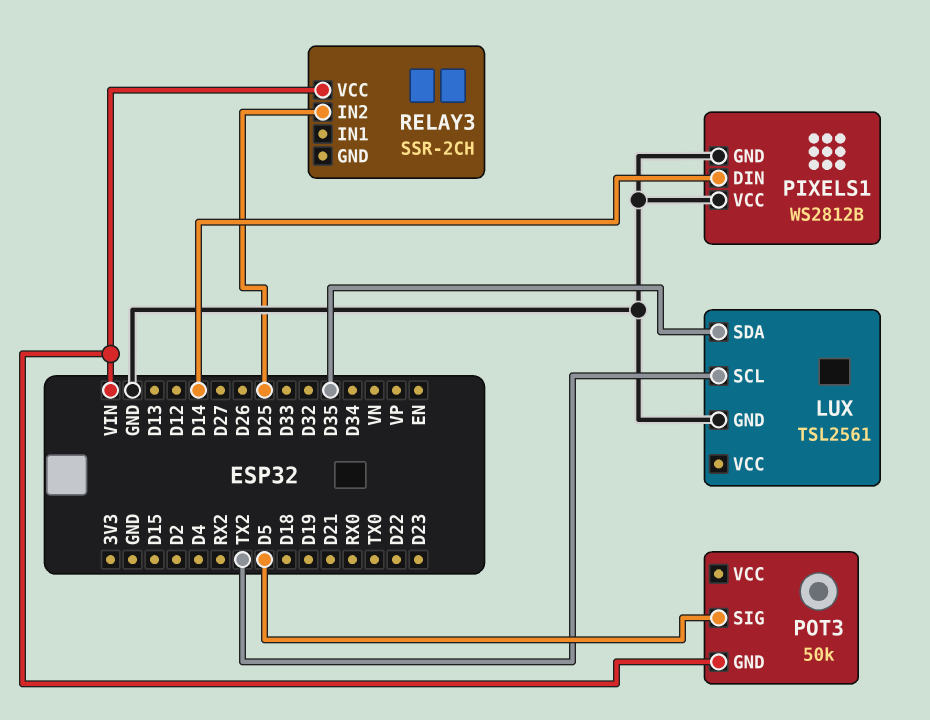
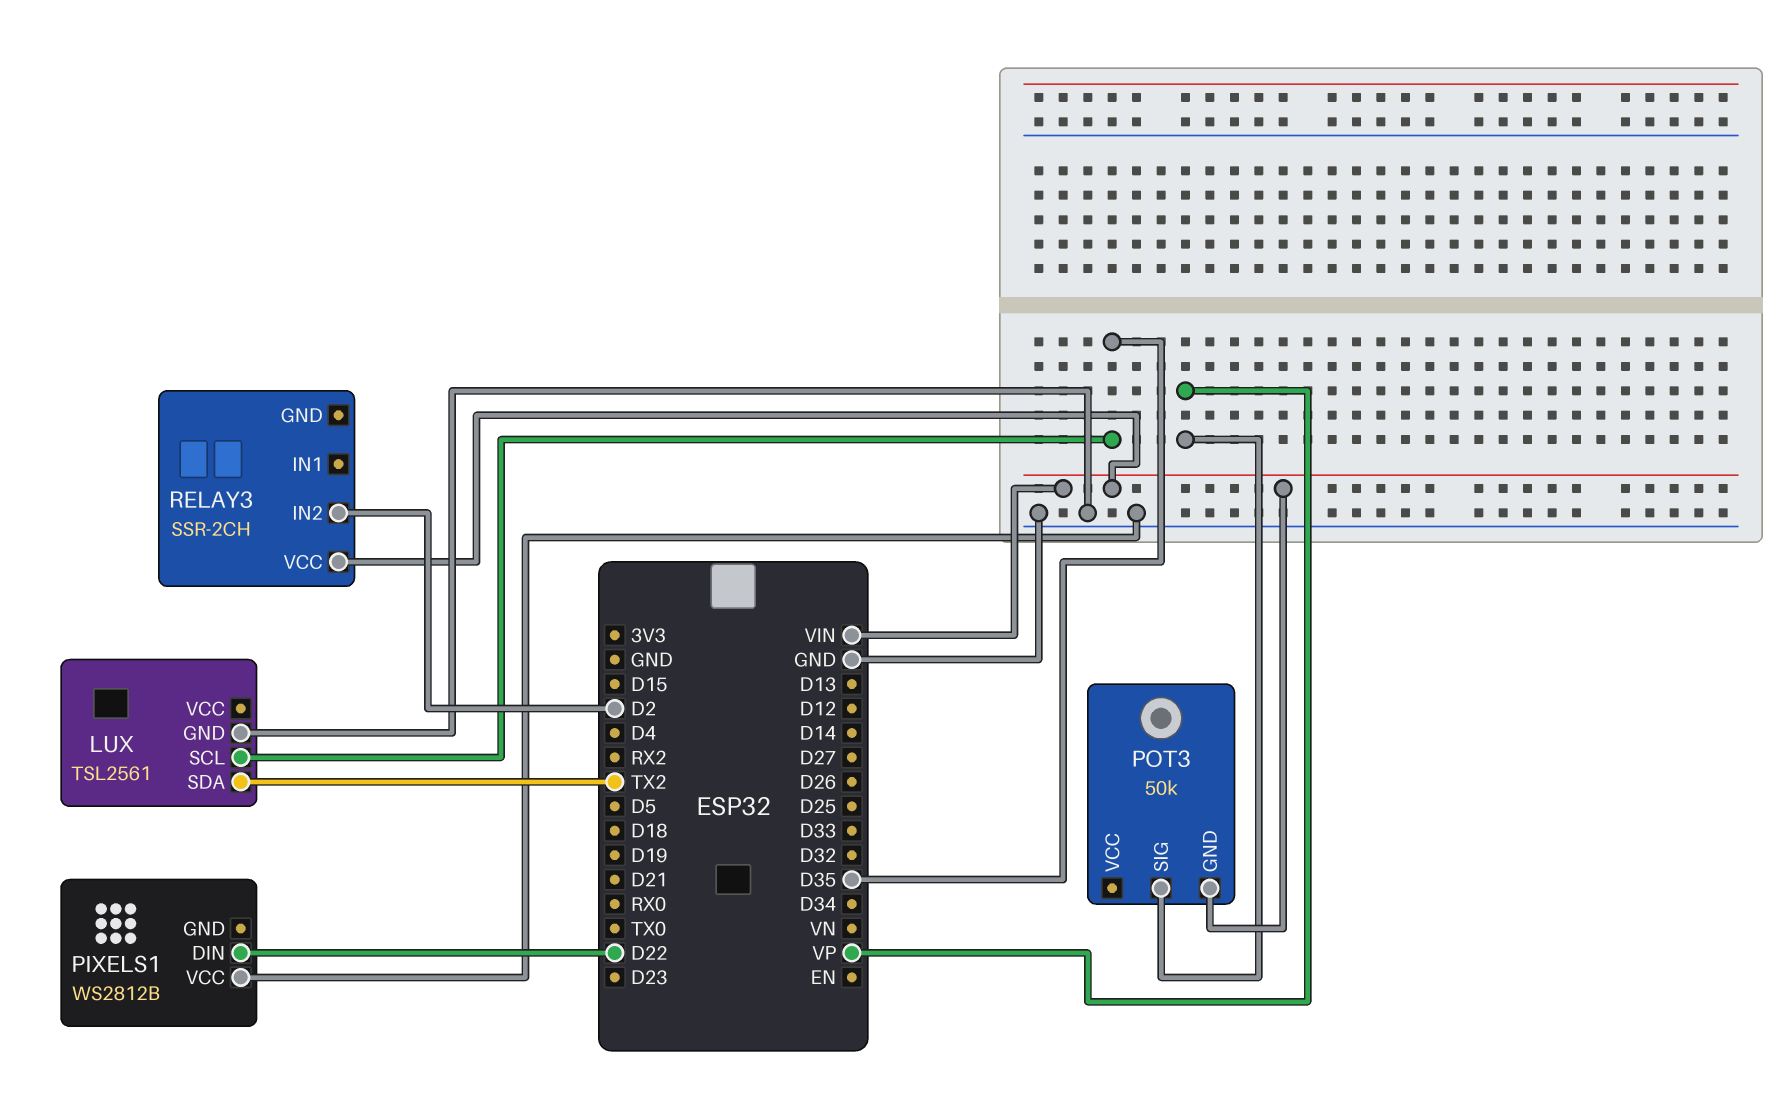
LUX pin SCL: TX2 -> D35
LUX pin SDA: D35 -> TX2
PIXELS1 pin DIN: D14 -> D22
PIXELS1 pin GND: GND -> none
POT3 pin SIG: D5 -> VP
RELAY3 pin IN2: D25 -> D2

